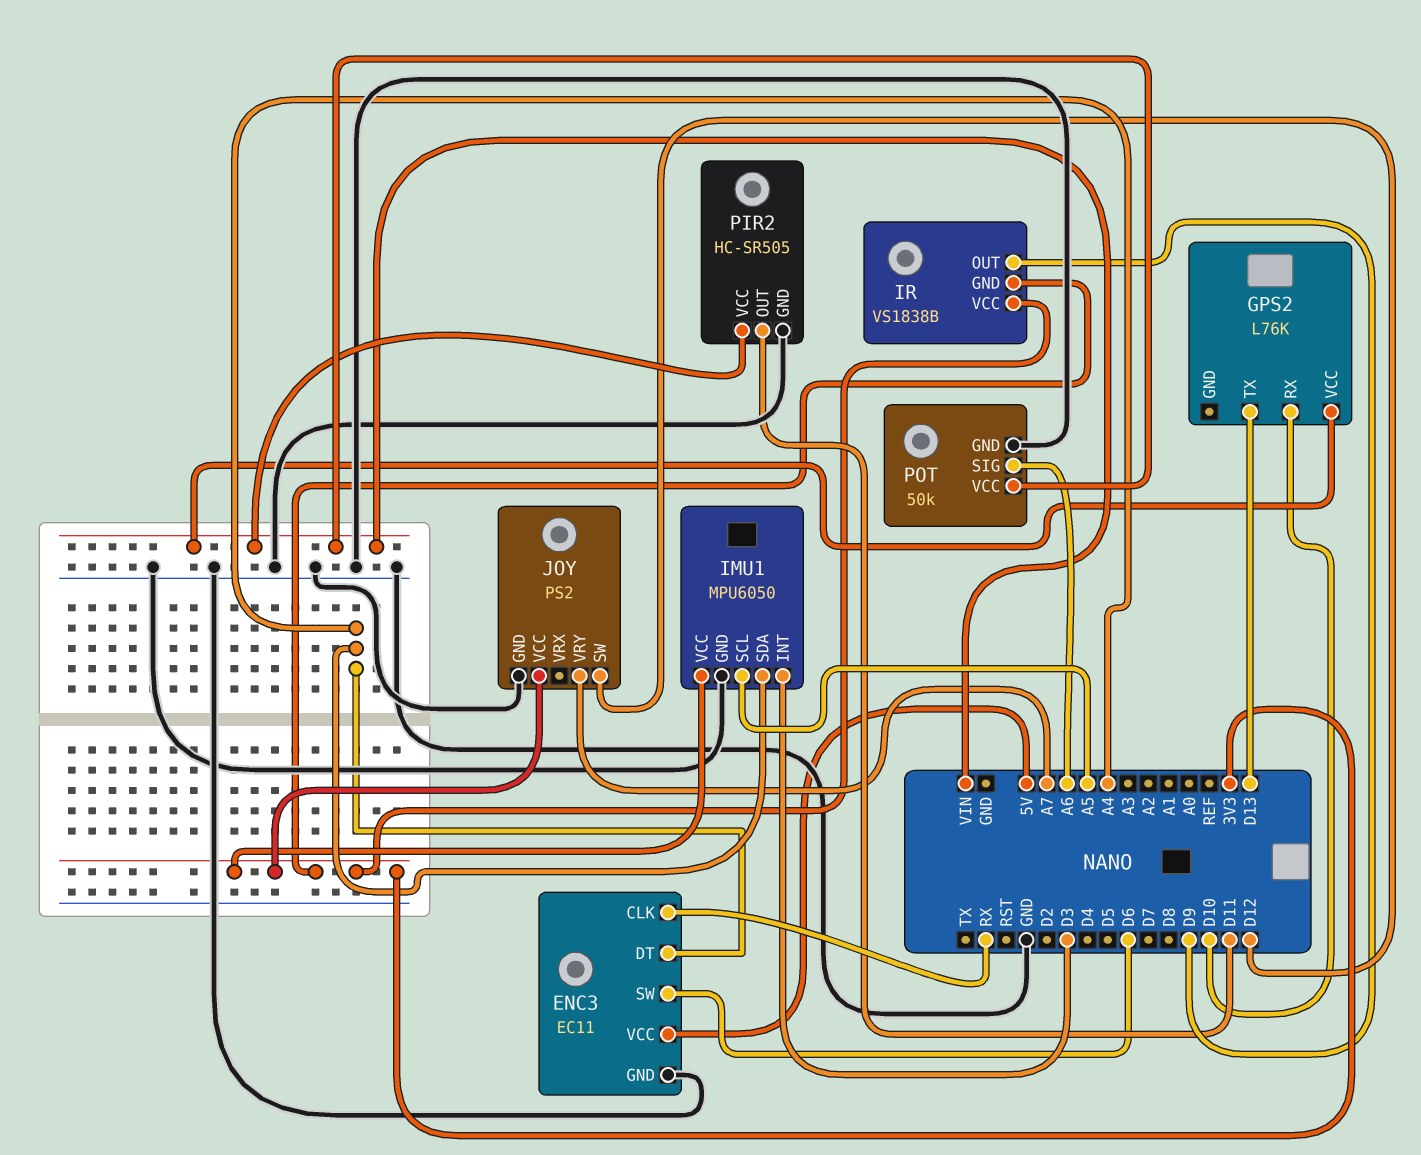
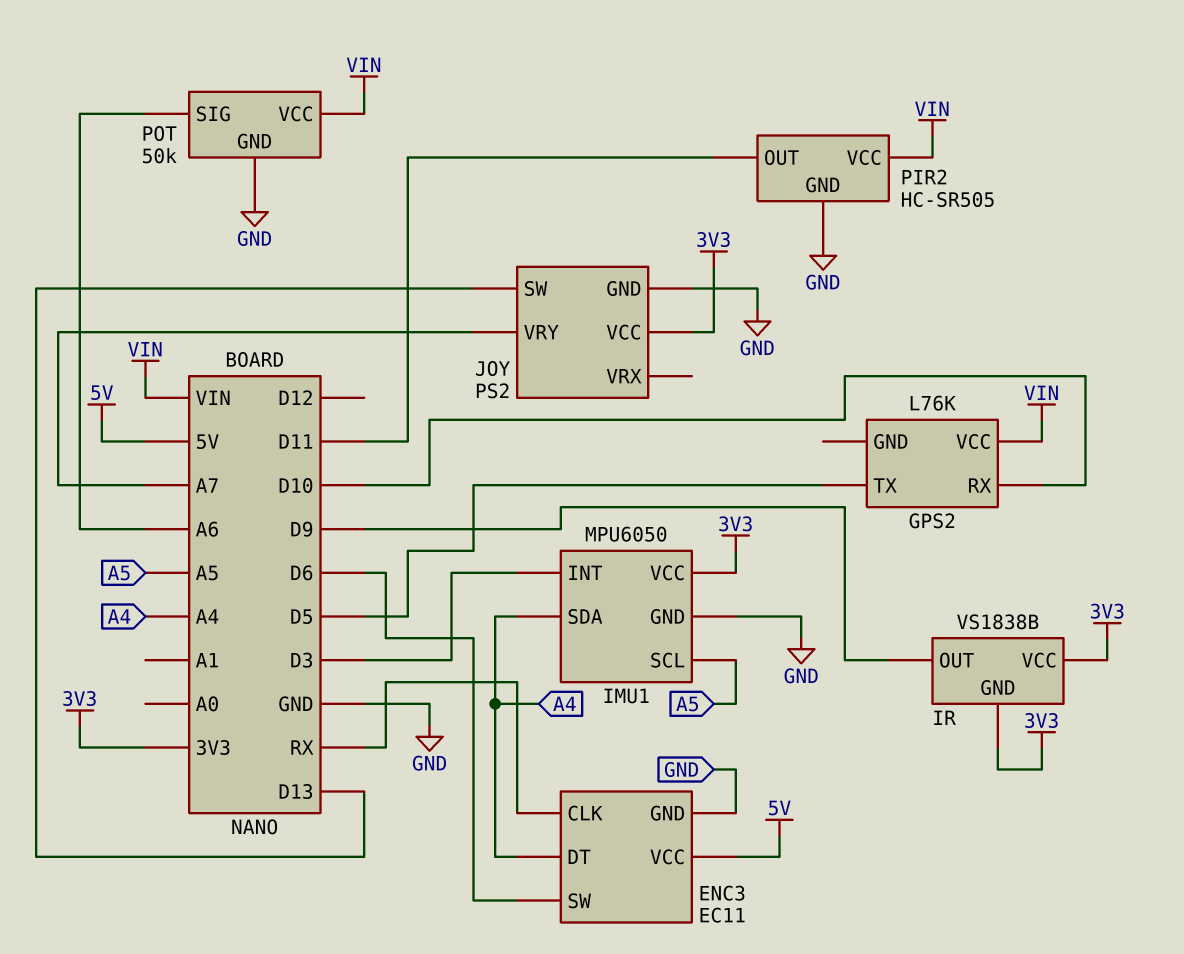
GPS2 pin TX: D13 -> D5
JOY pin SW: D12 -> D13

